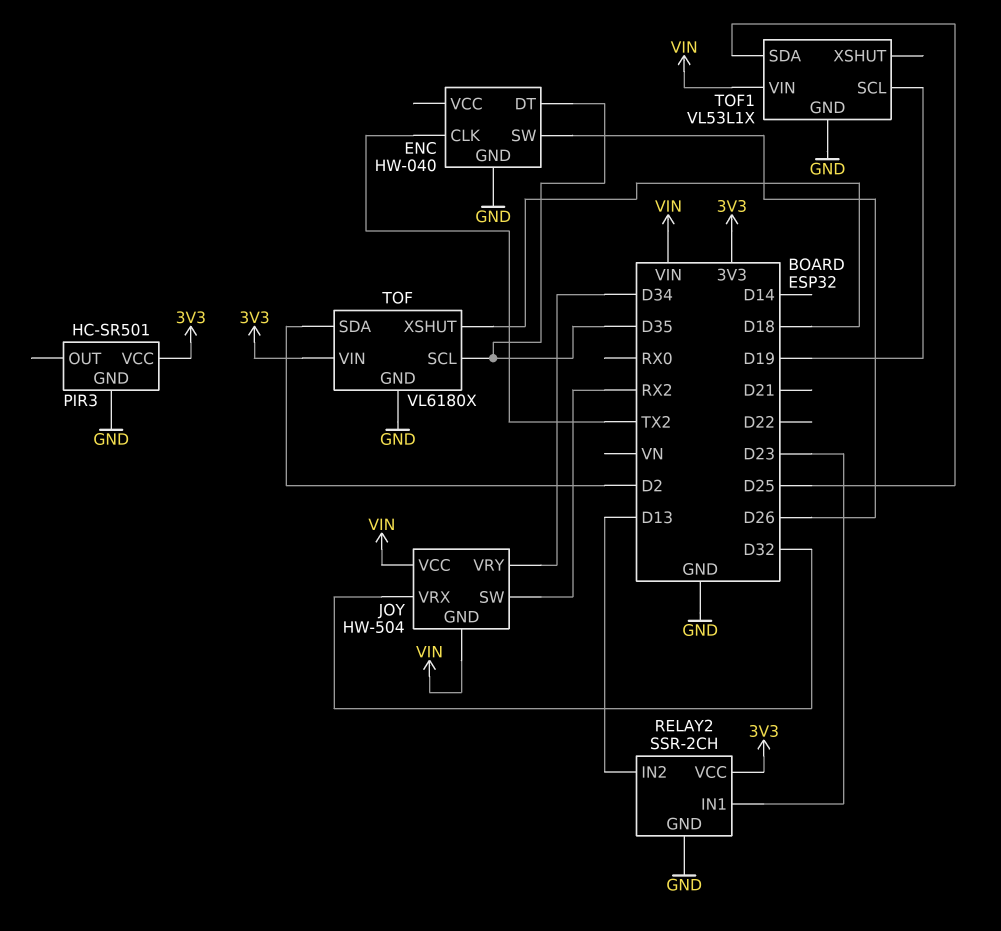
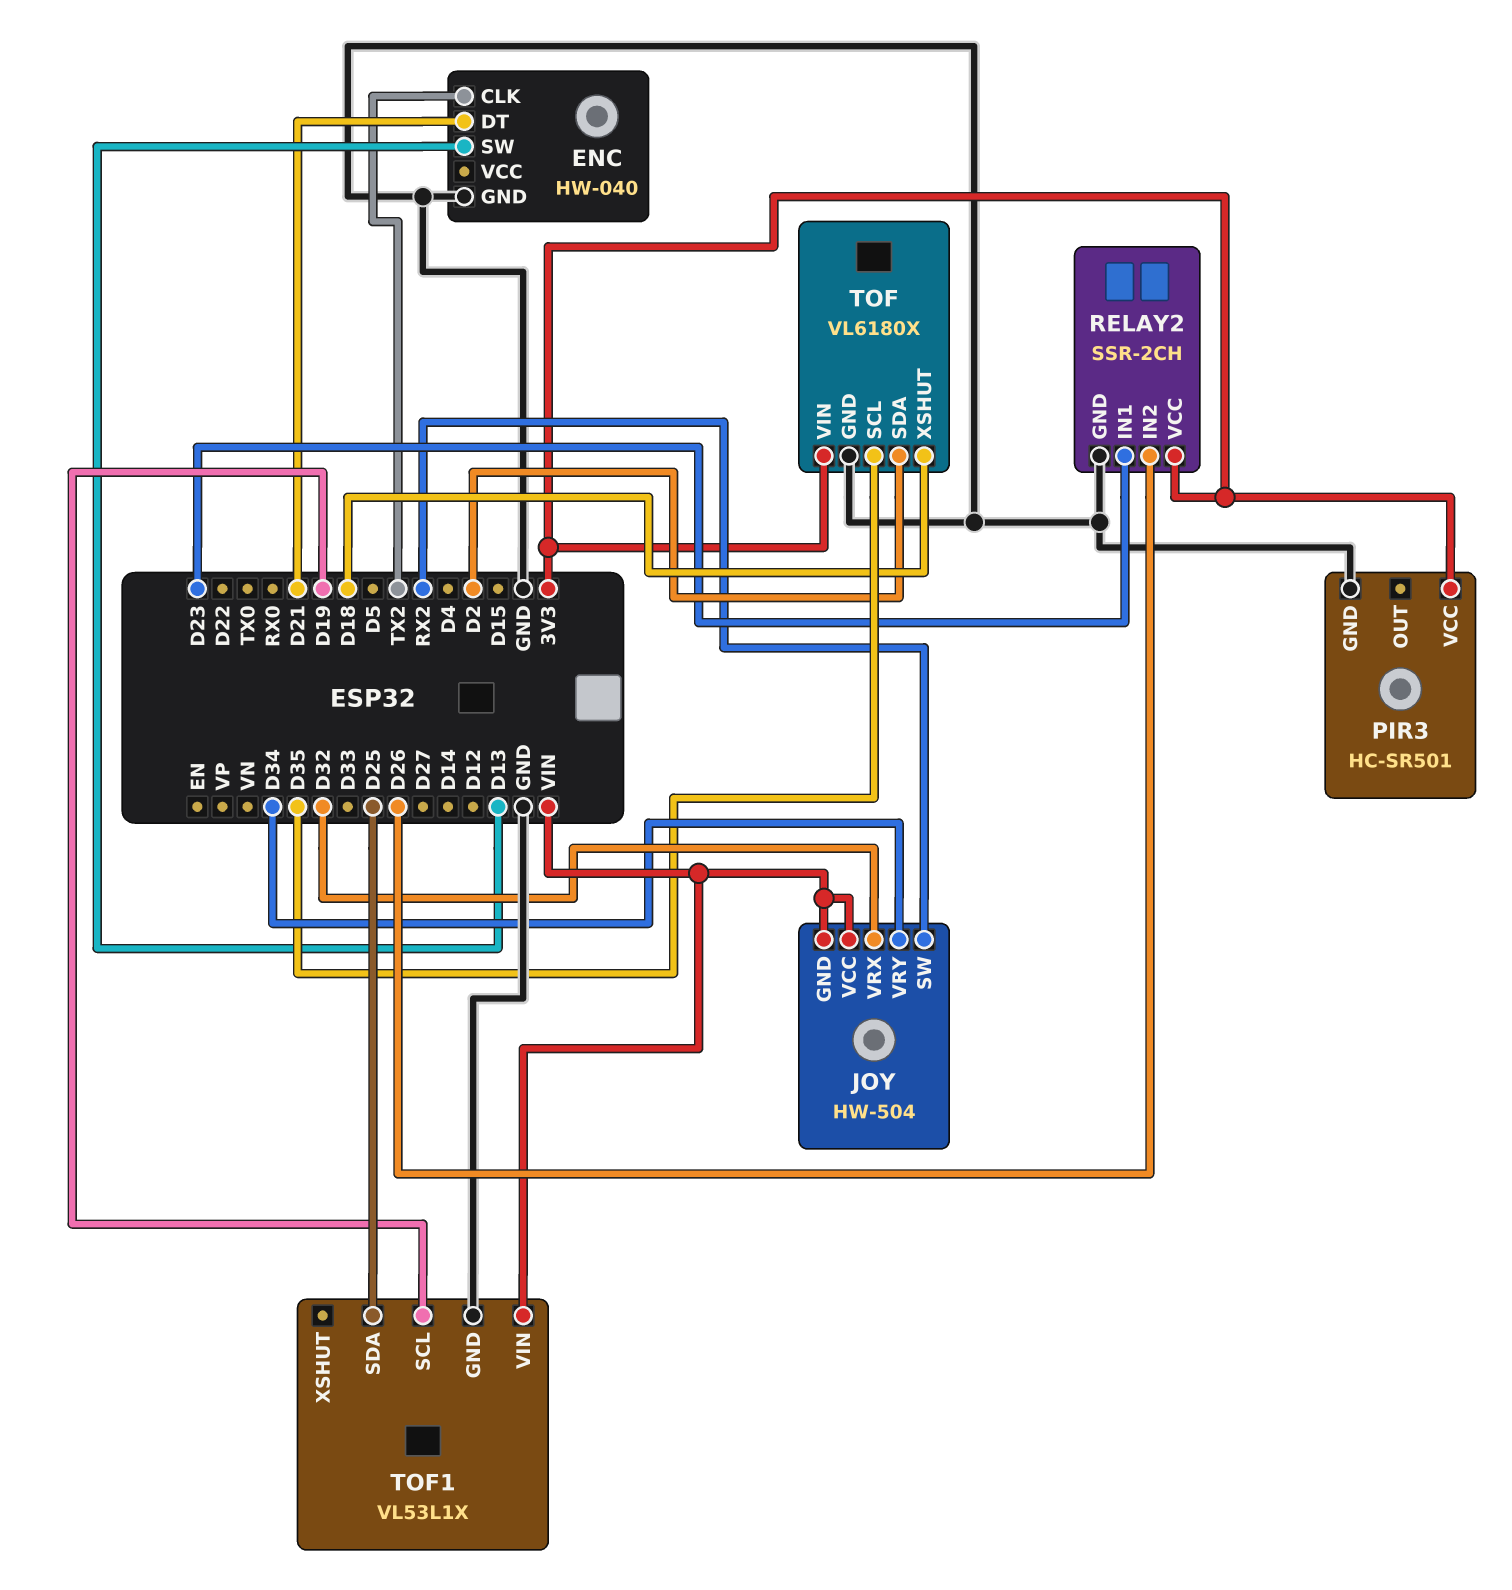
ENC pin DT: D35 -> D21
ENC pin SW: D26 -> D13
RELAY2 pin IN2: D13 -> D26

